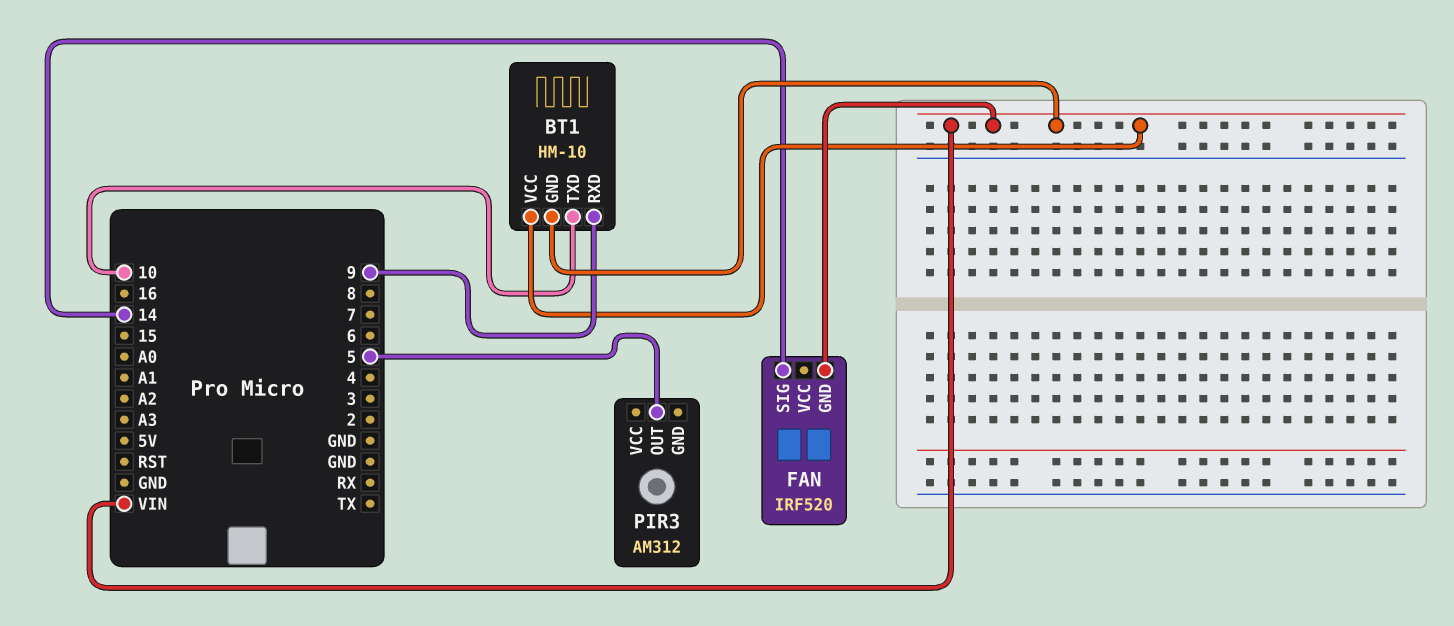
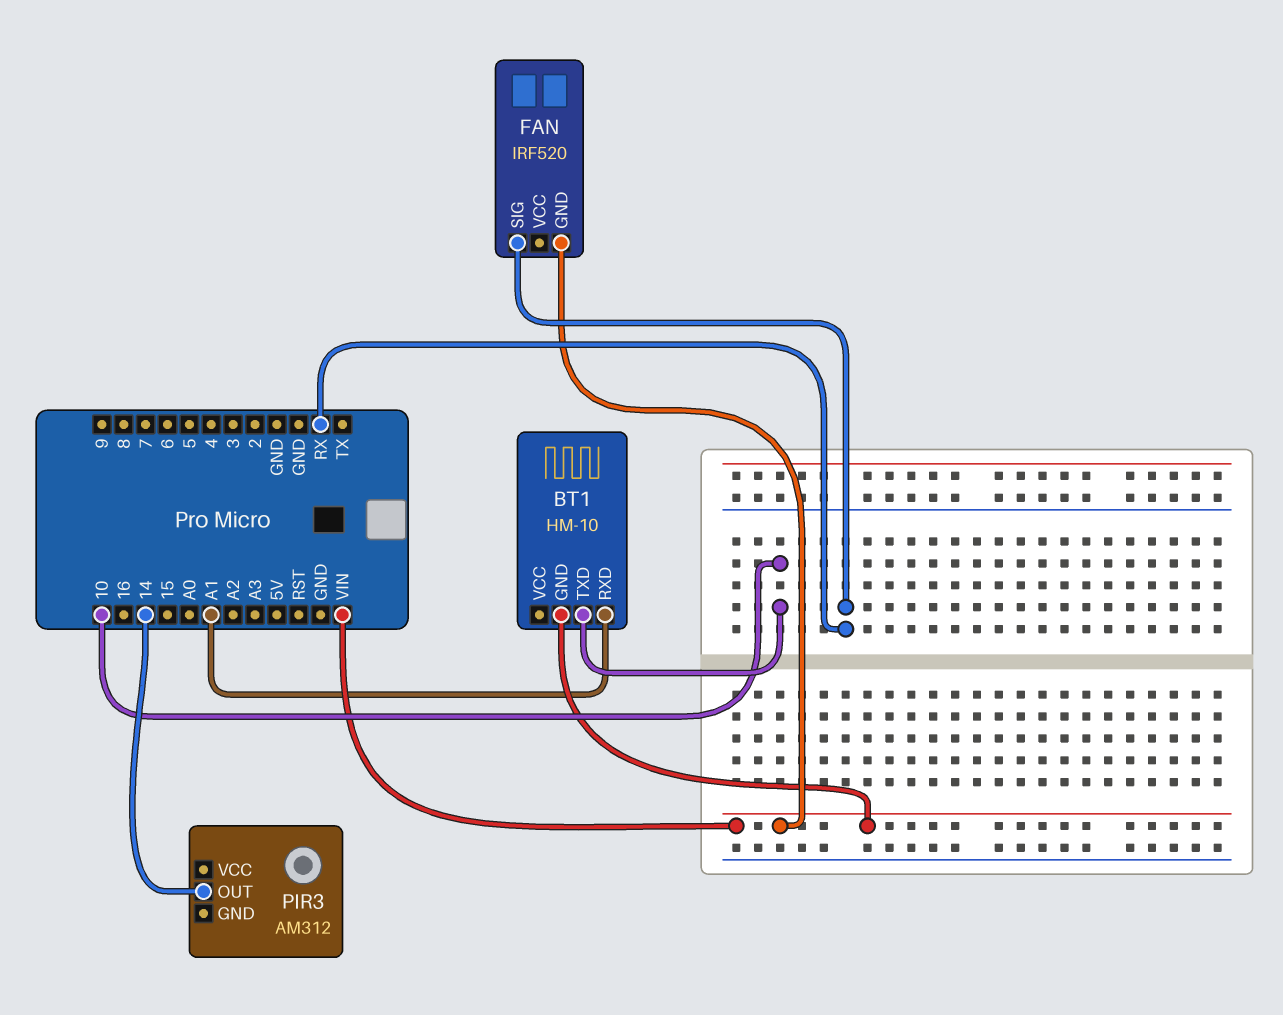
BT1 pin RXD: 9 -> A1
BT1 pin VCC: VIN -> none
FAN pin SIG: 14 -> RX
PIR3 pin OUT: 5 -> 14

